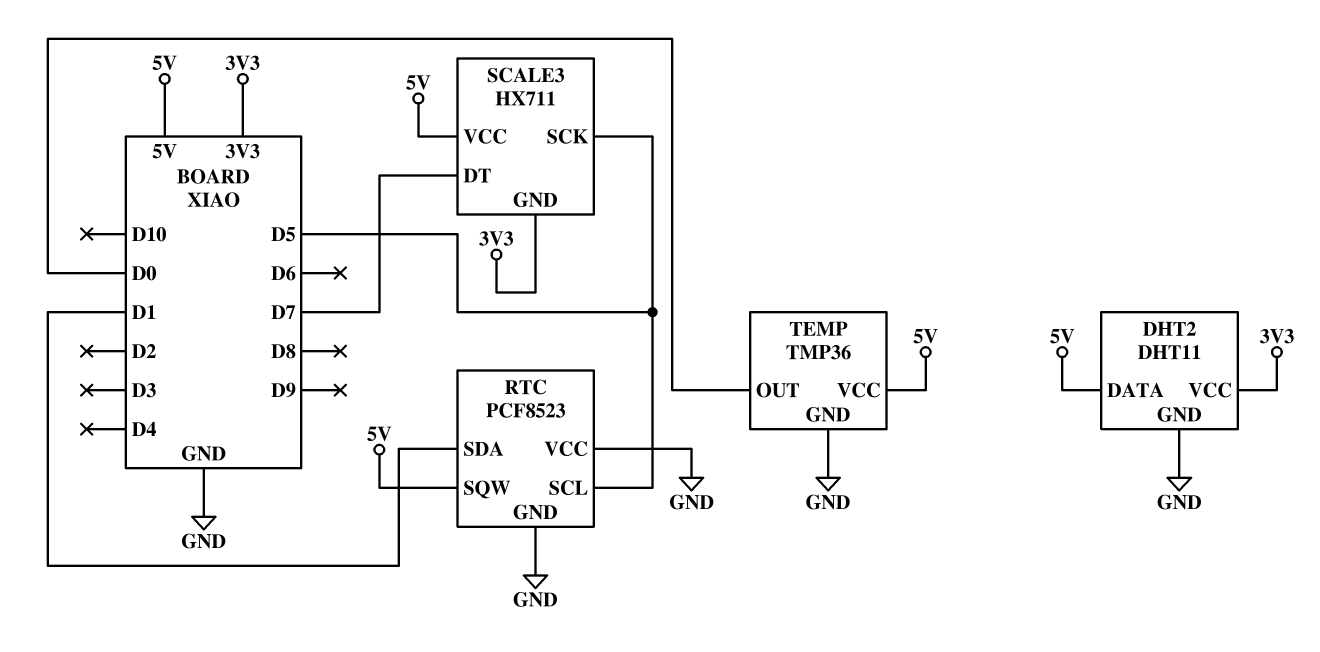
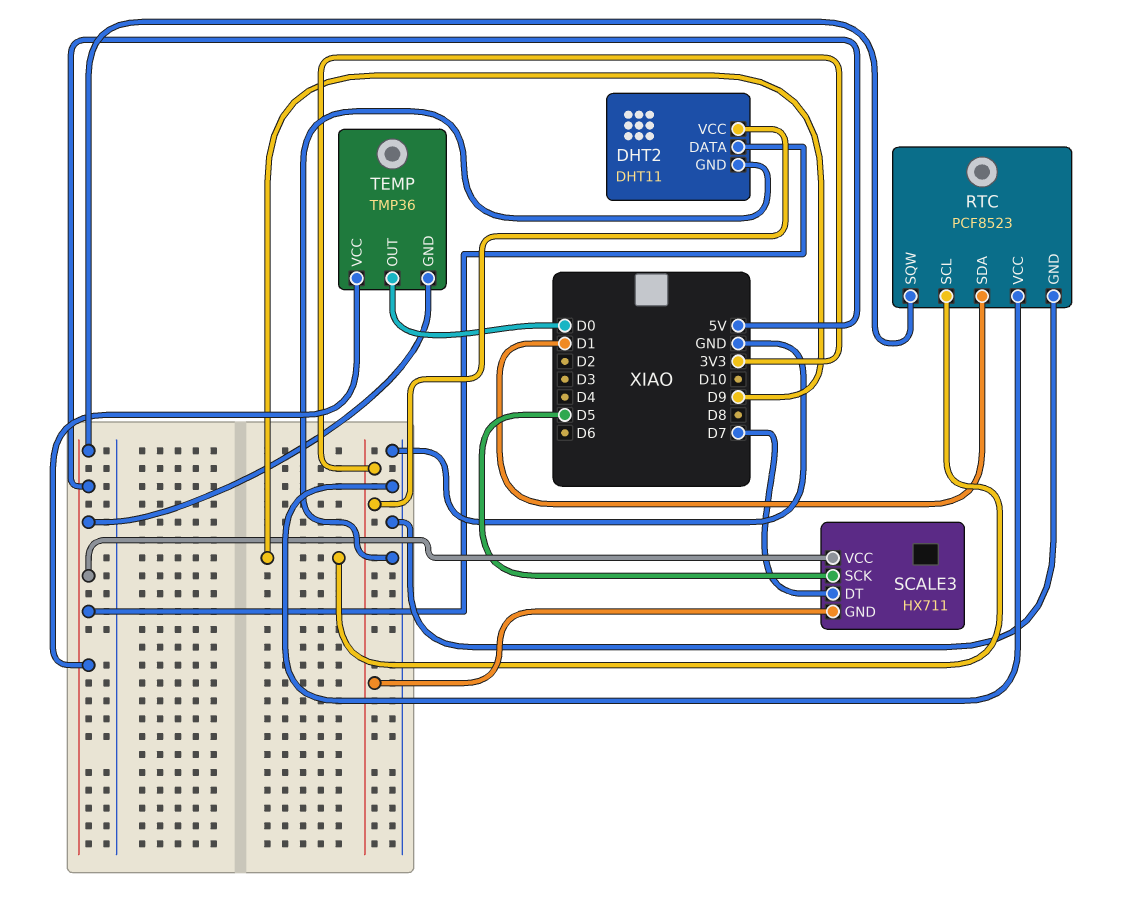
RTC pin SCL: D5 -> D9
TEMP pin GND: GND -> 5V

